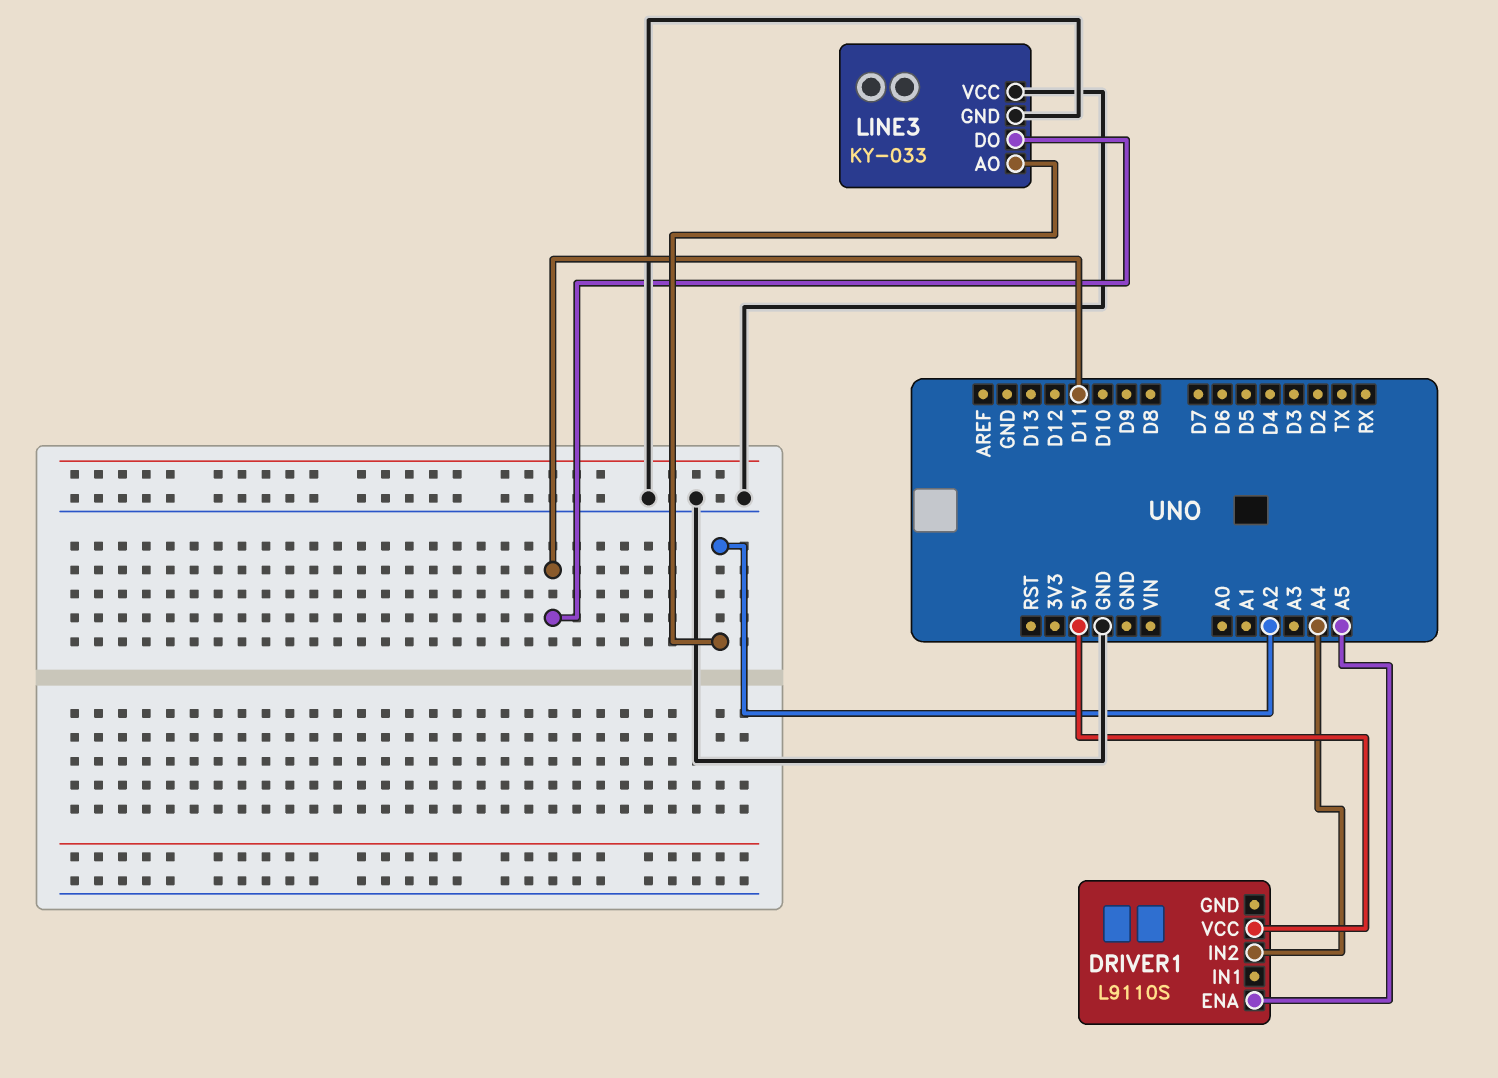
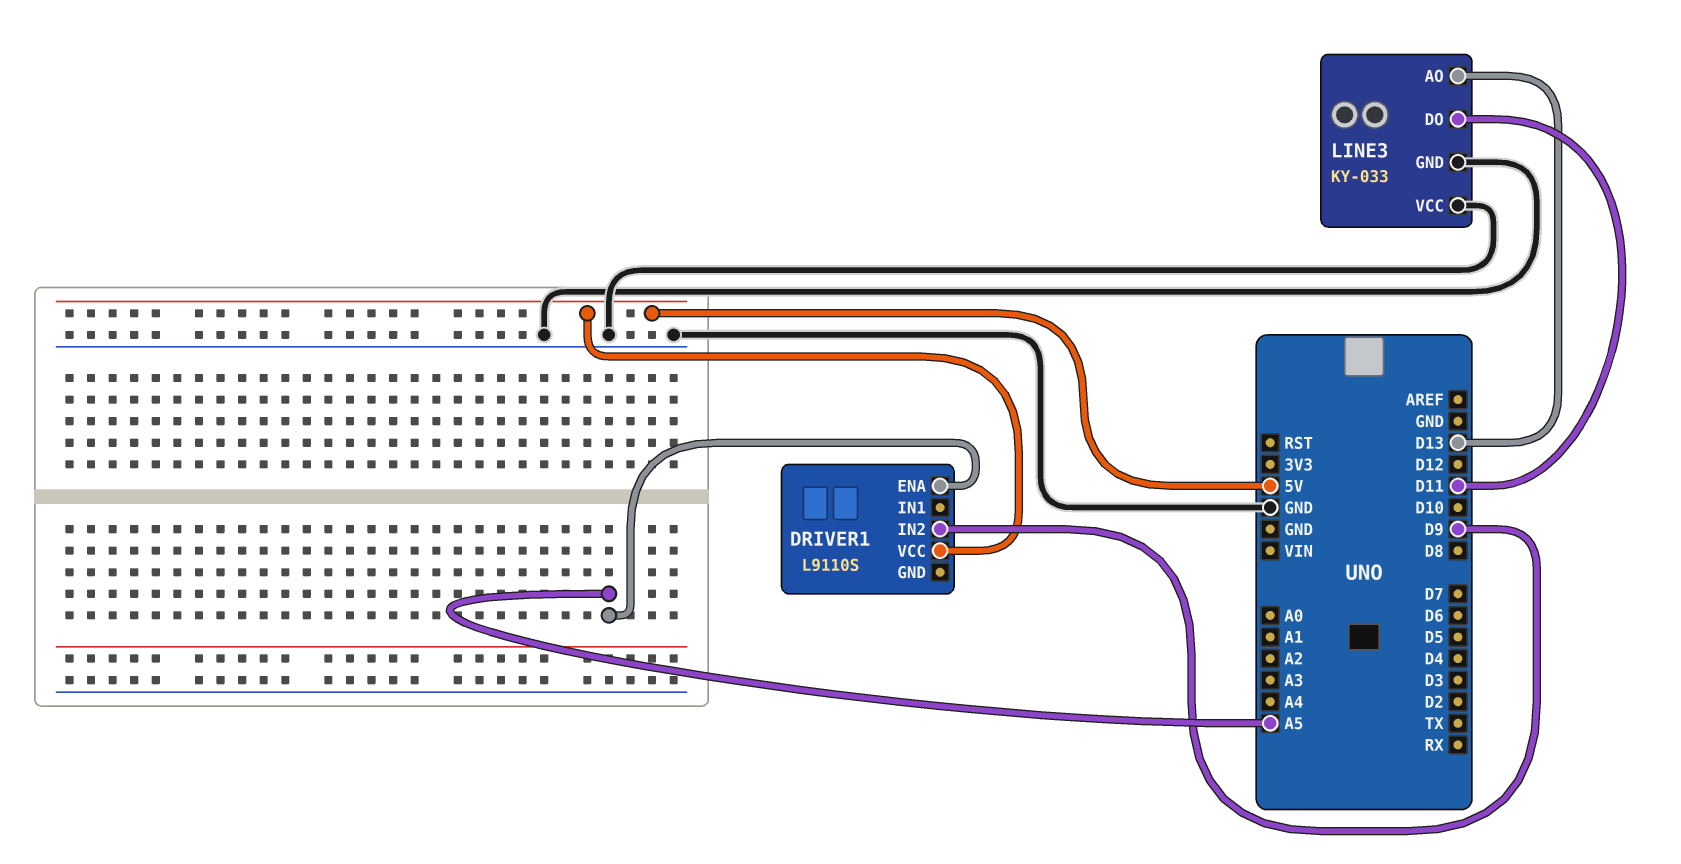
DRIVER1 pin IN2: A4 -> D9
LINE3 pin AO: A2 -> D13

